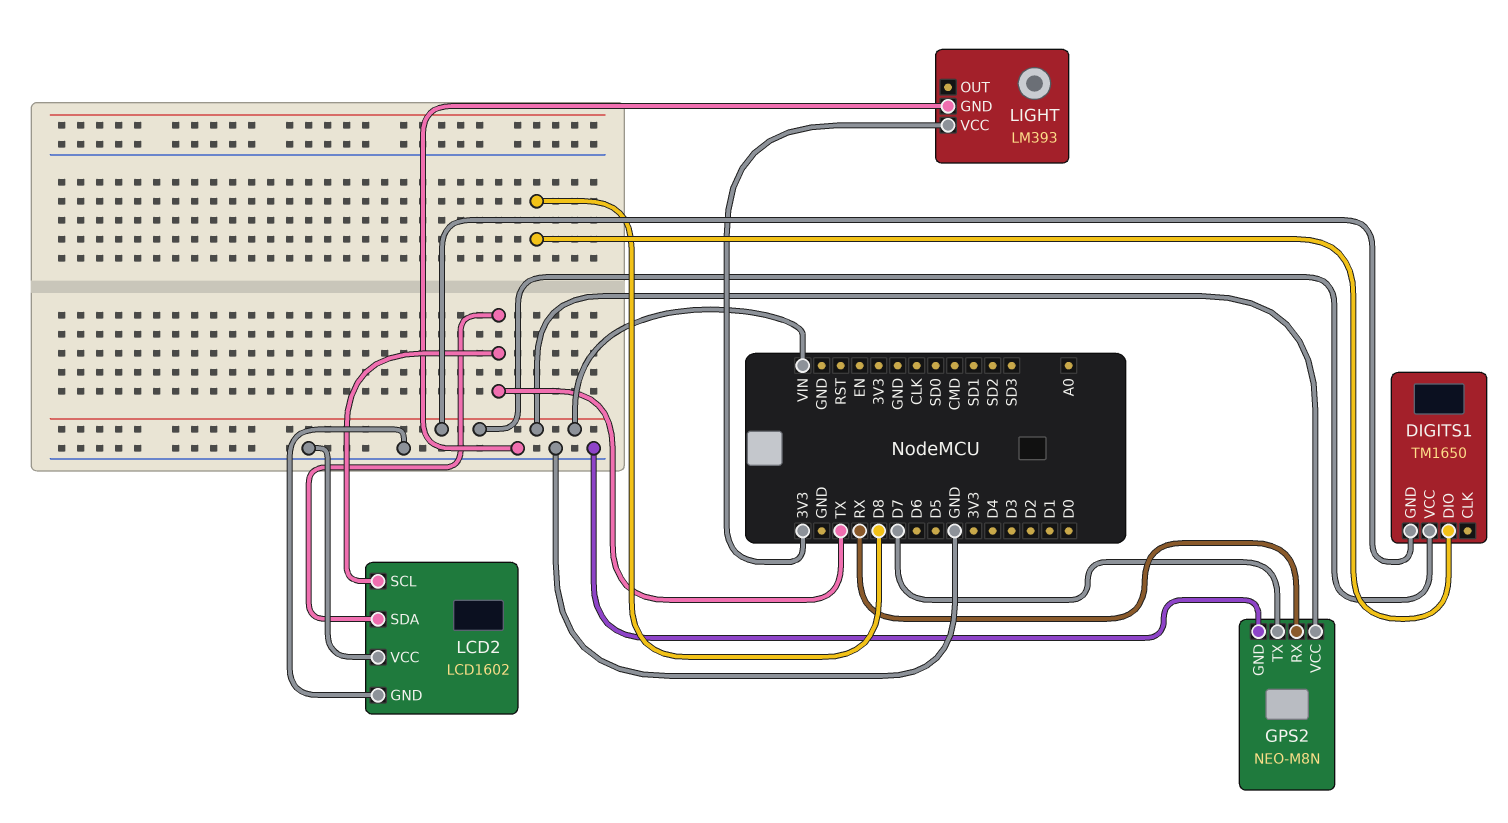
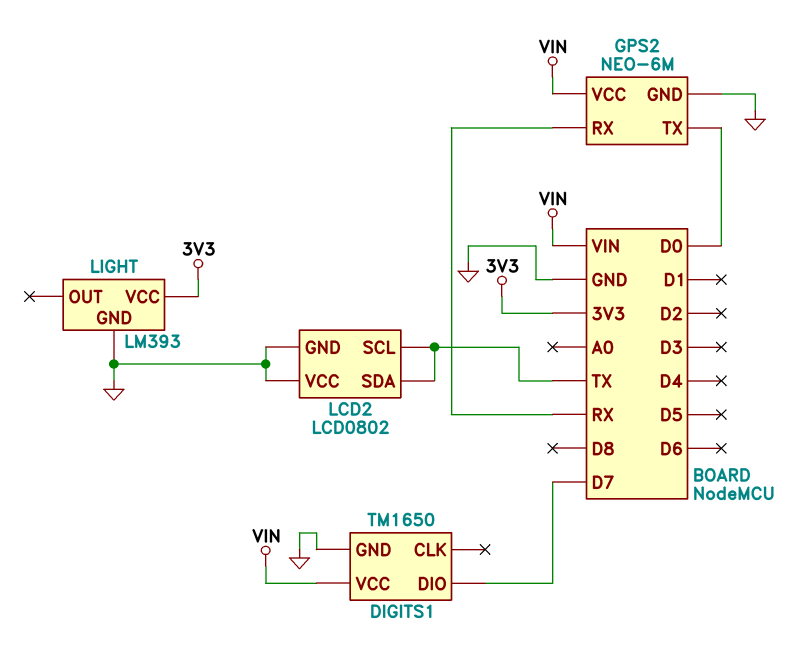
DIGITS1 pin DIO: D8 -> D7
DIGITS1 pin GND: VIN -> GND
GPS2: NEO-M8N -> NEO-6M
GPS2 pin TX: D7 -> D0
LCD2: LCD1602 -> LCD0802

